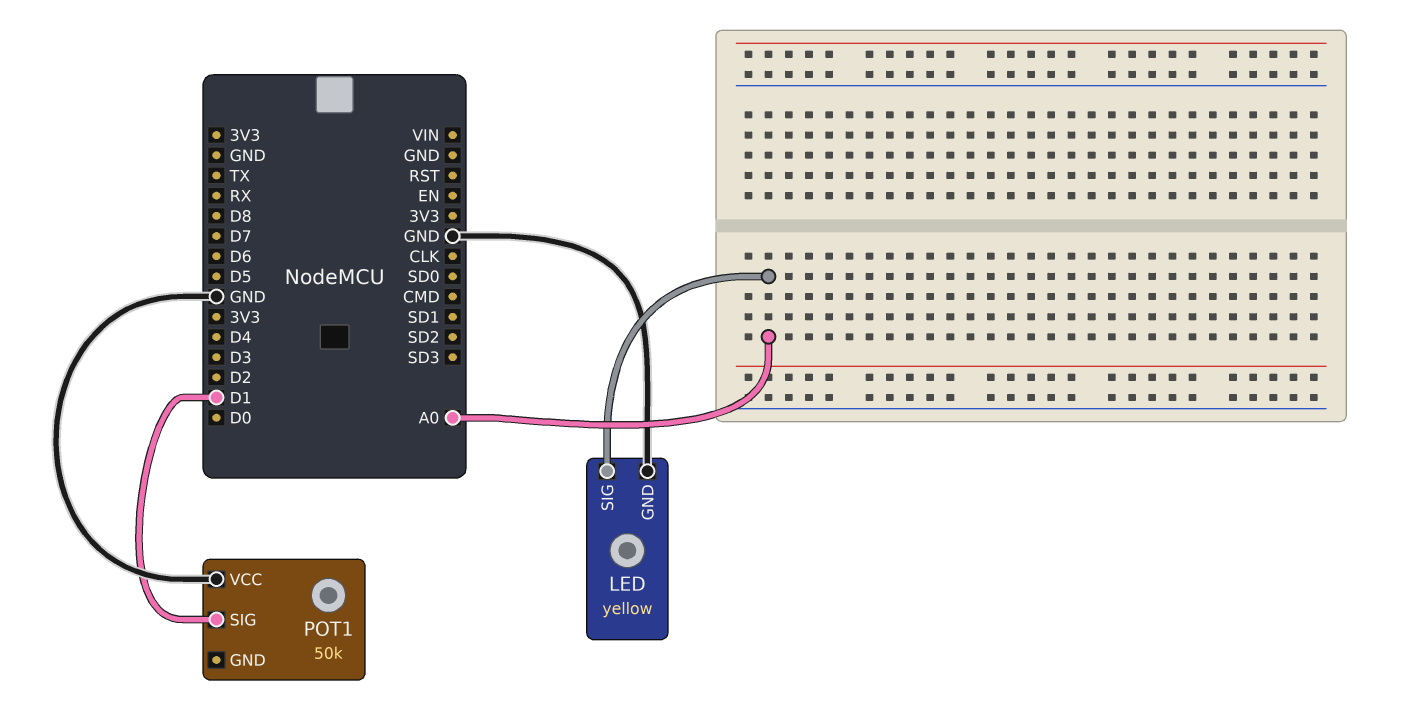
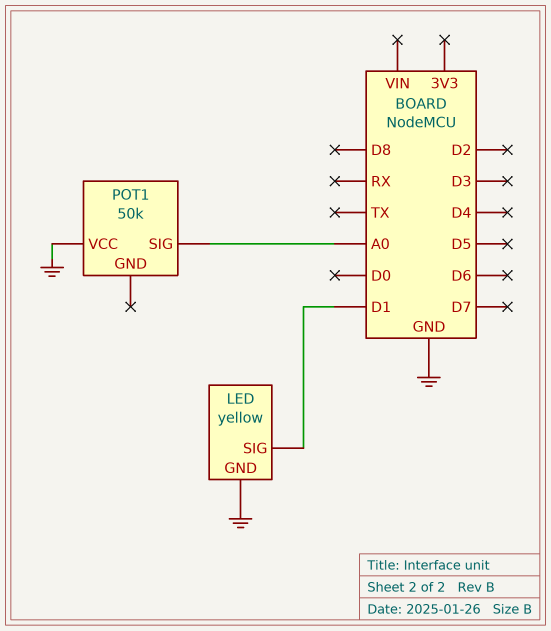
LED pin SIG: A0 -> D1
POT1 pin SIG: D1 -> A0

